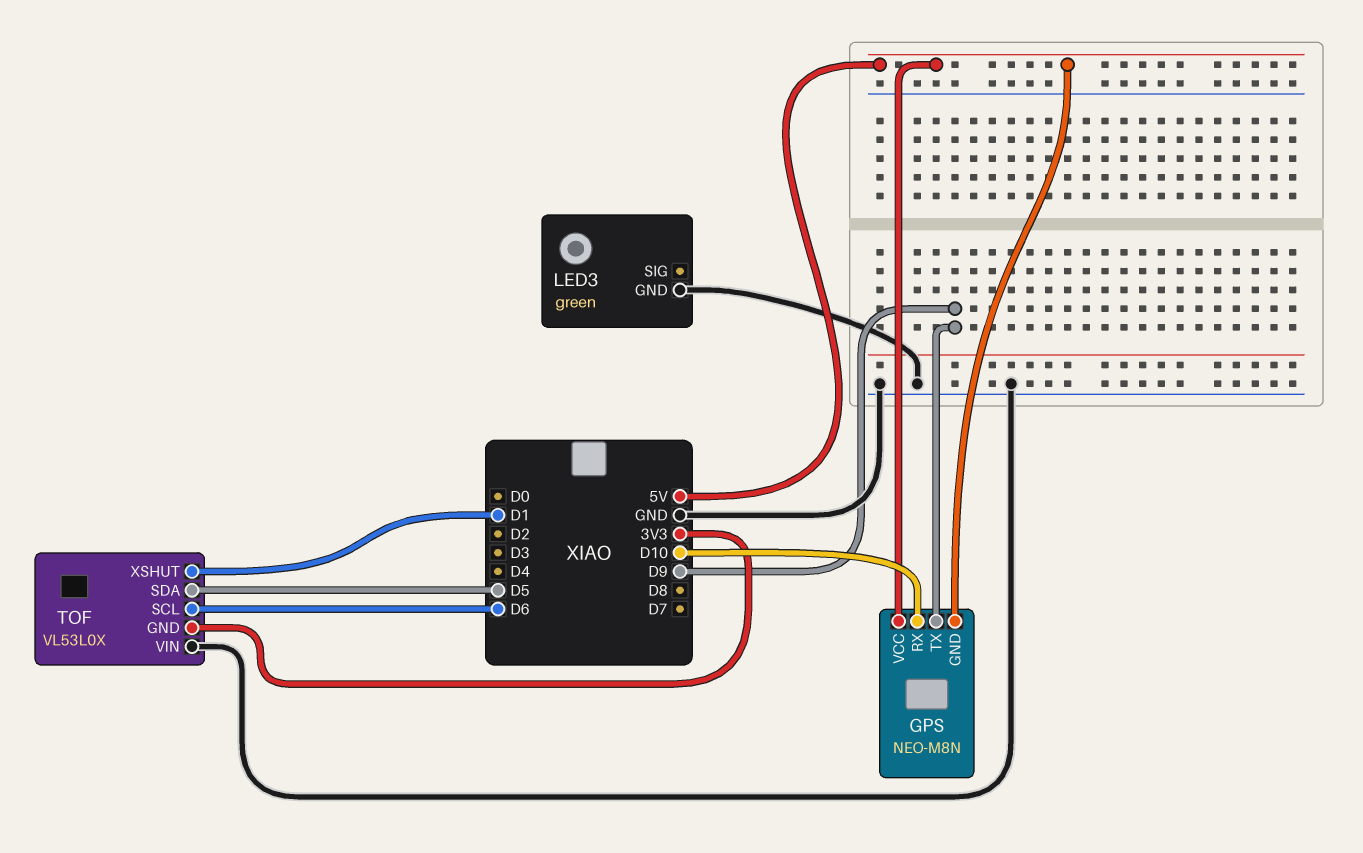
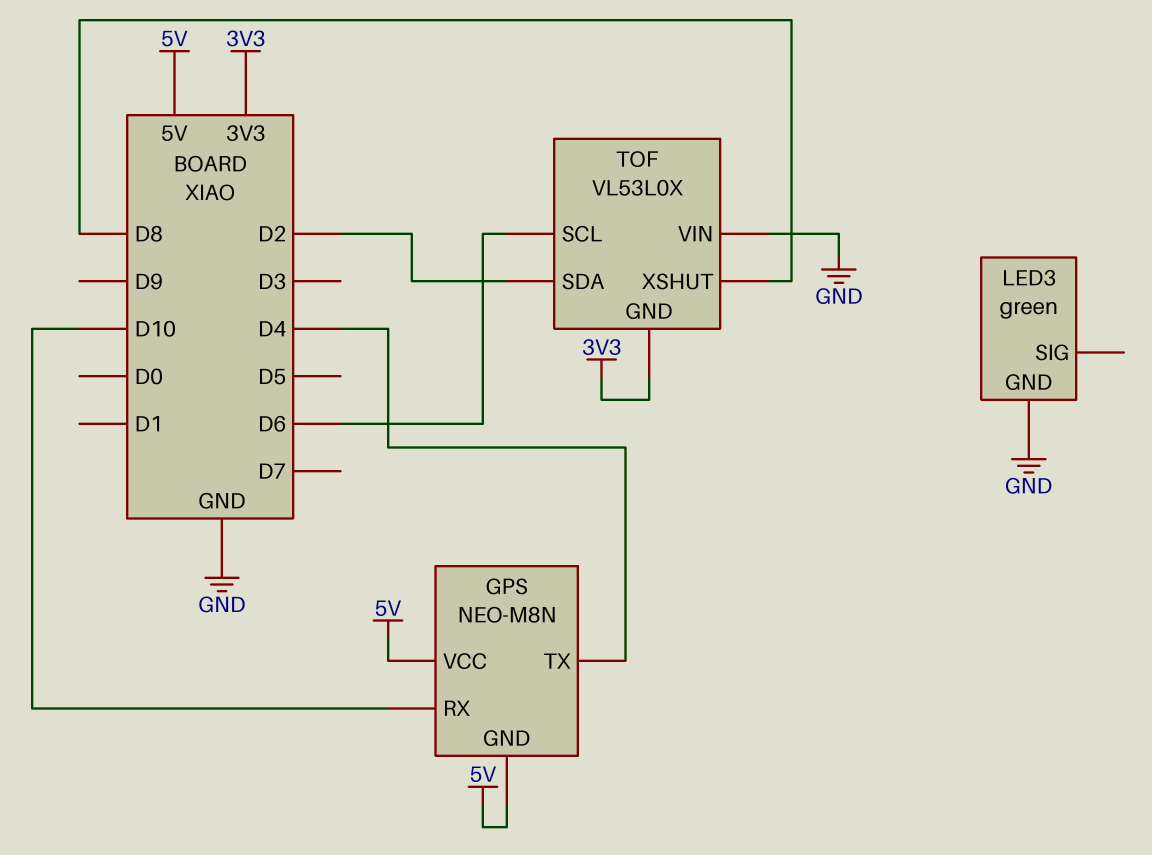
GPS pin TX: D9 -> D4
TOF pin SDA: D5 -> D2
TOF pin XSHUT: D1 -> D8

